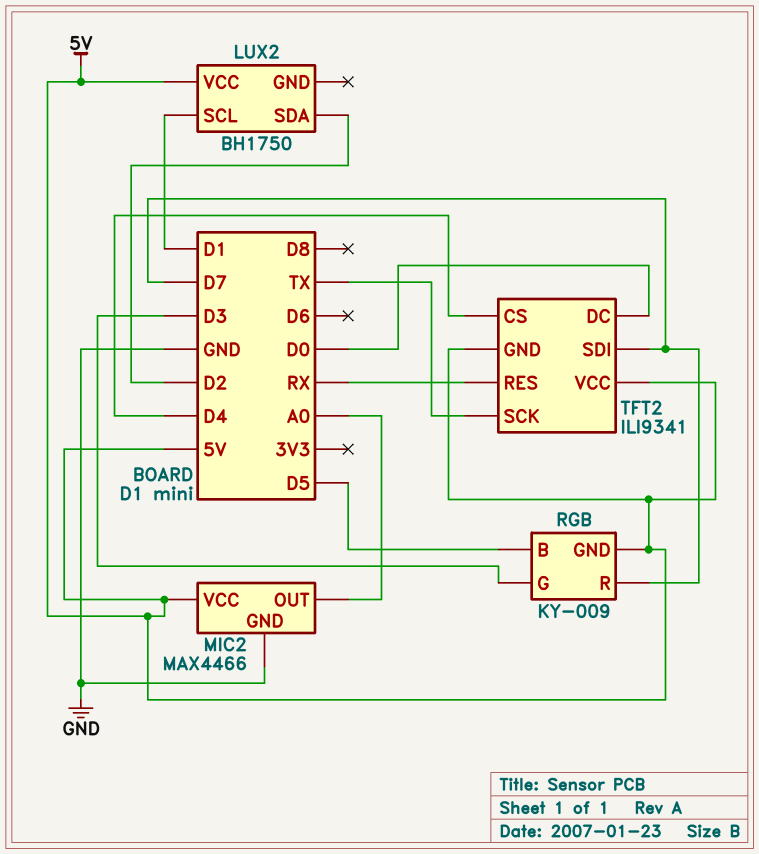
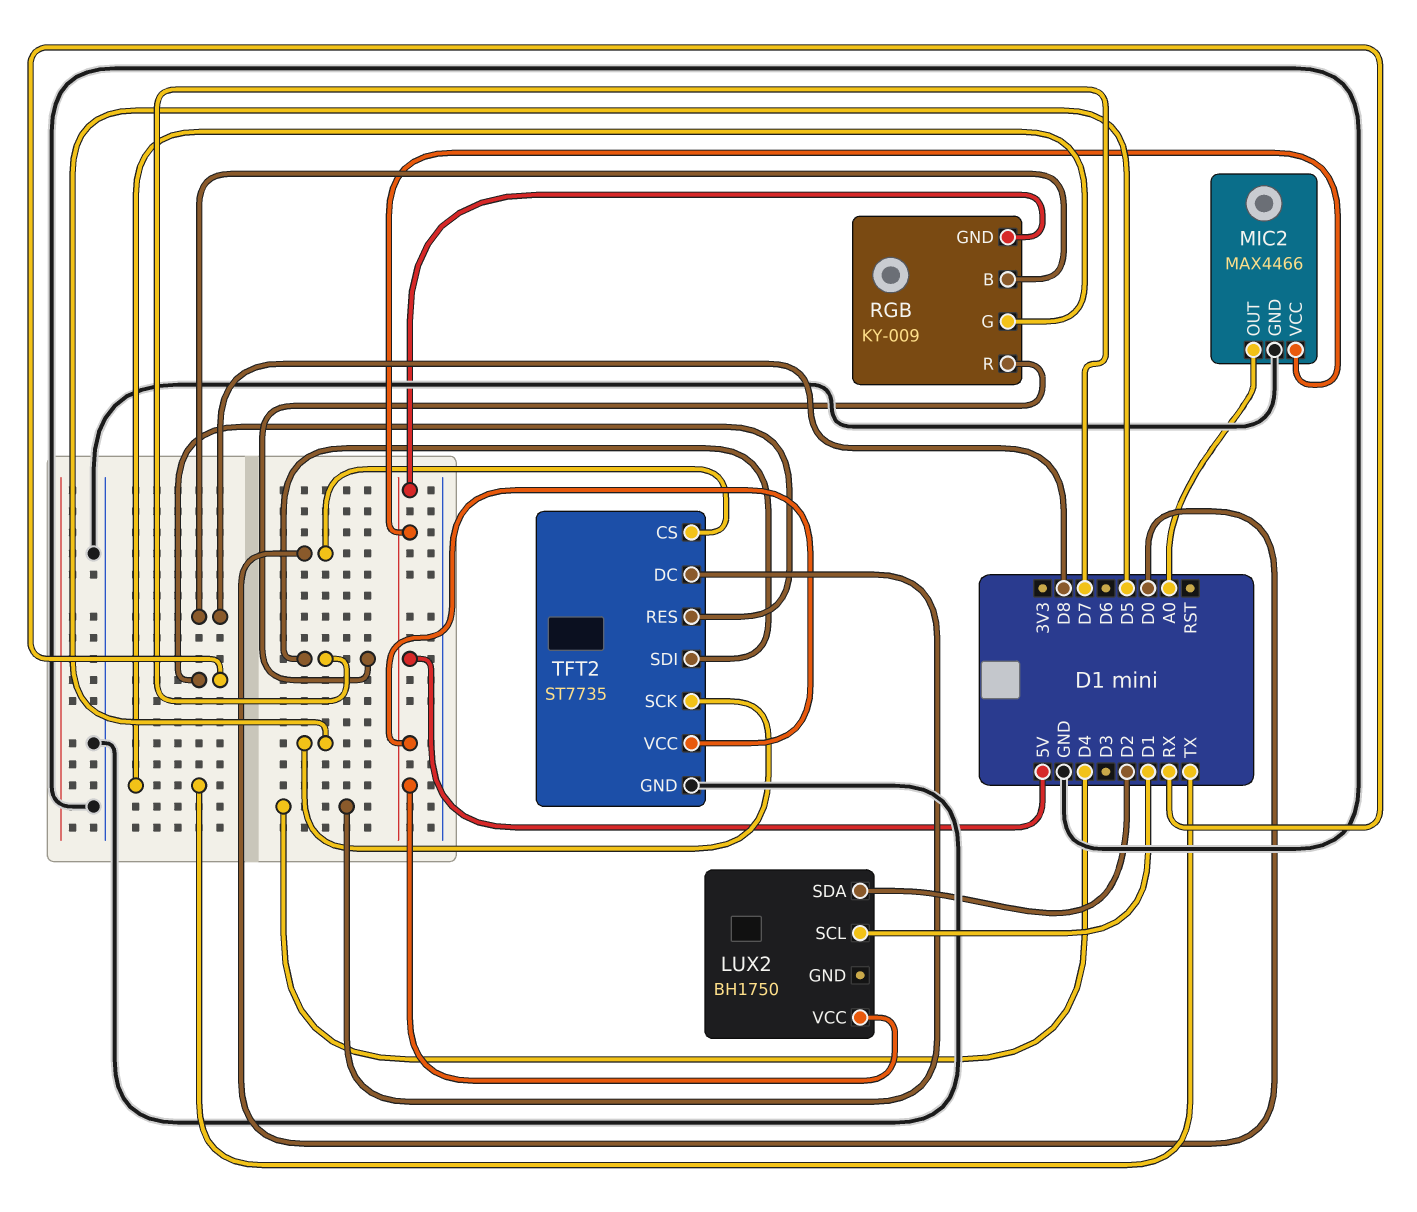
RGB pin B: D5 -> D8
RGB pin G: D3 -> TX
TFT2: ILI9341 -> ST7735
TFT2 pin CS: D4 -> D0
TFT2 pin DC: D0 -> D4
TFT2 pin GND: 5V -> GND
TFT2 pin SCK: TX -> D5

